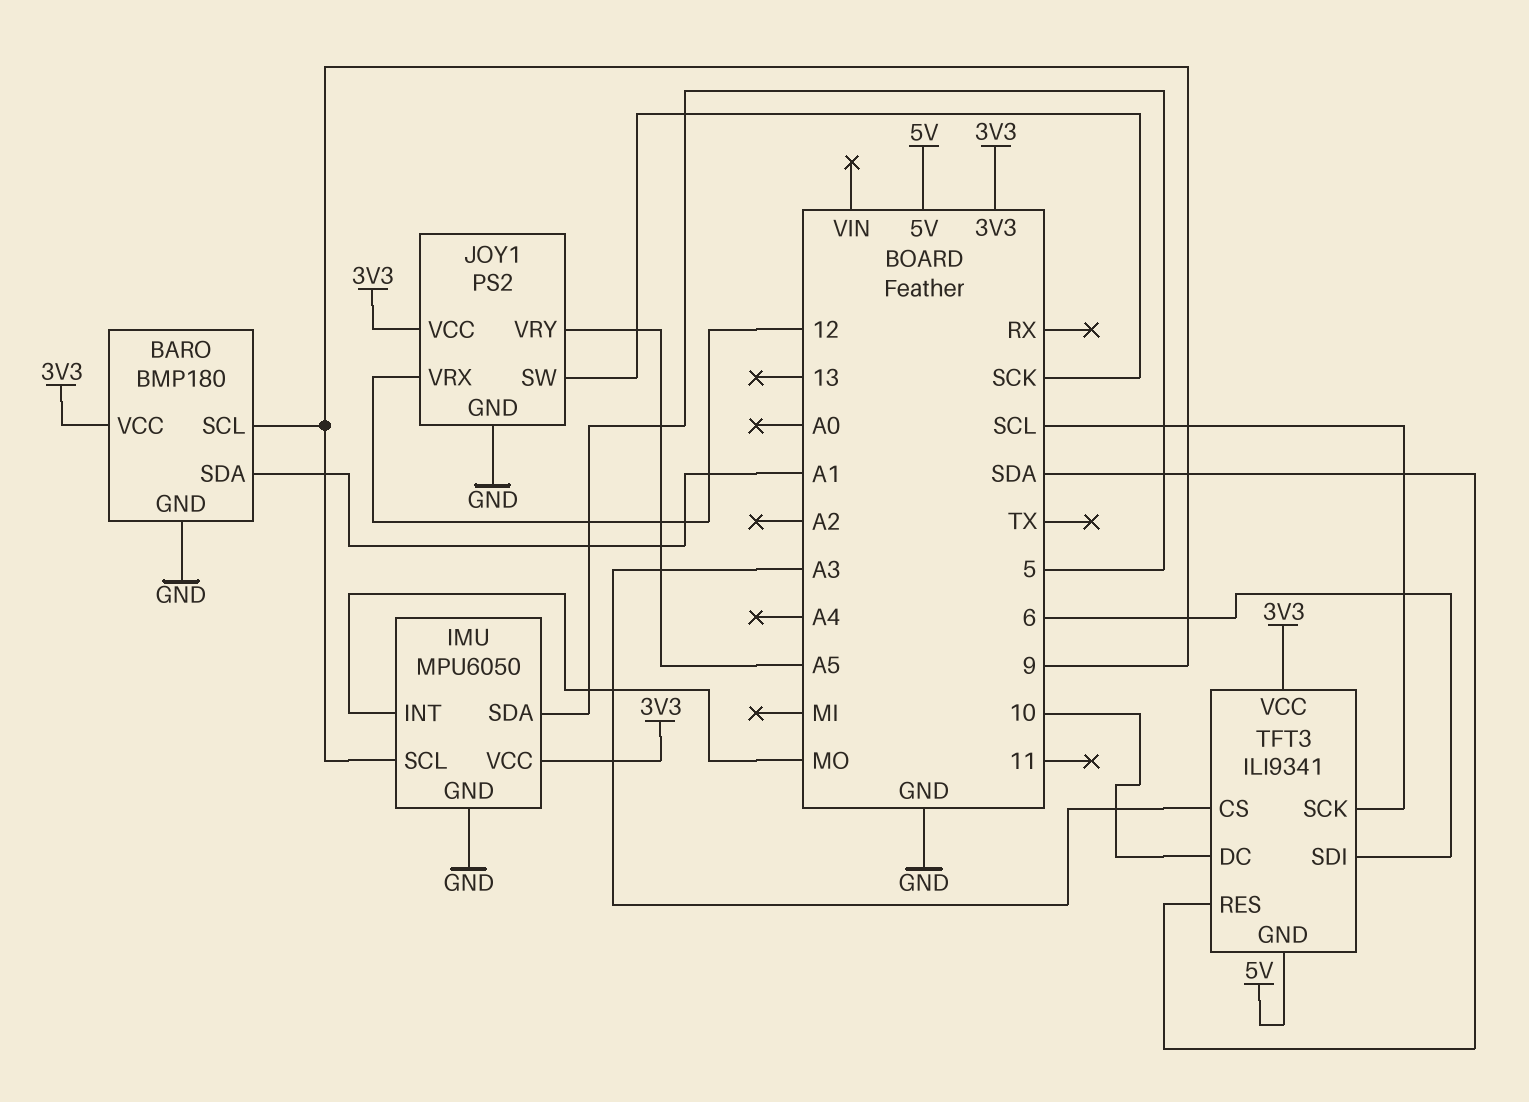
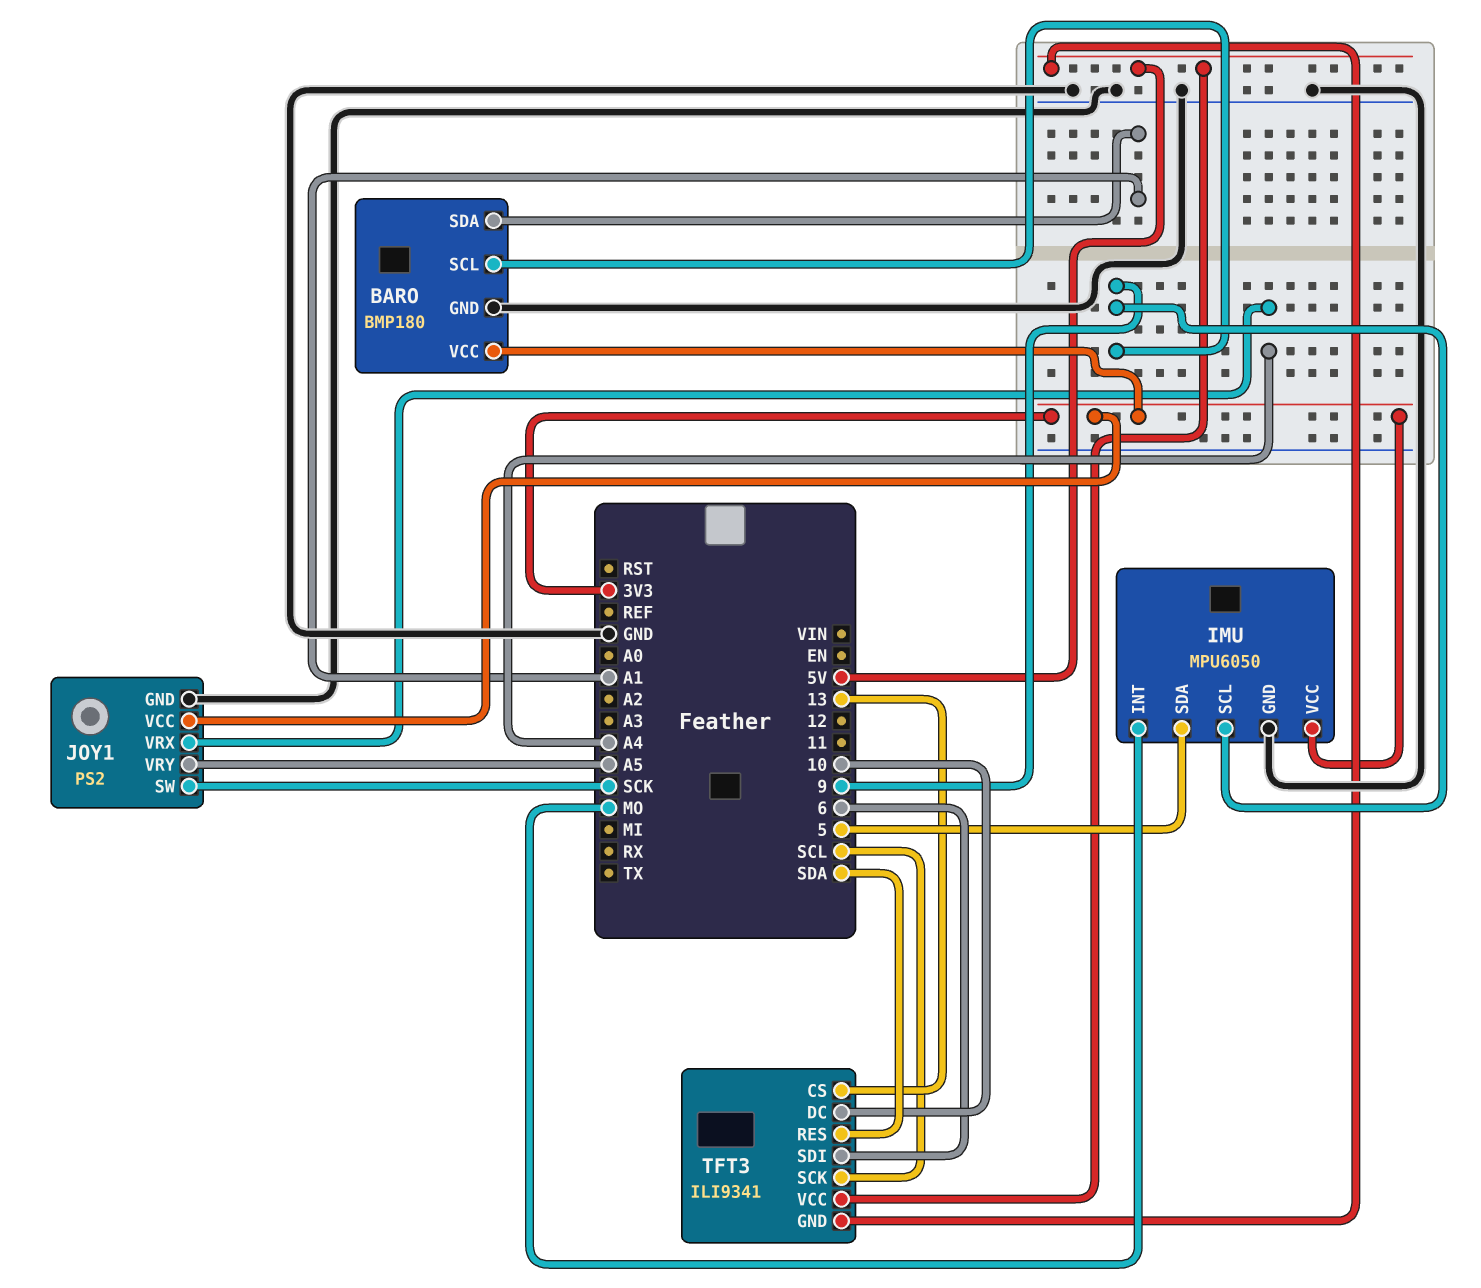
JOY1 pin VRX: 12 -> A4
TFT3 pin CS: A3 -> 13
TFT3 pin VCC: 3V3 -> 5V

